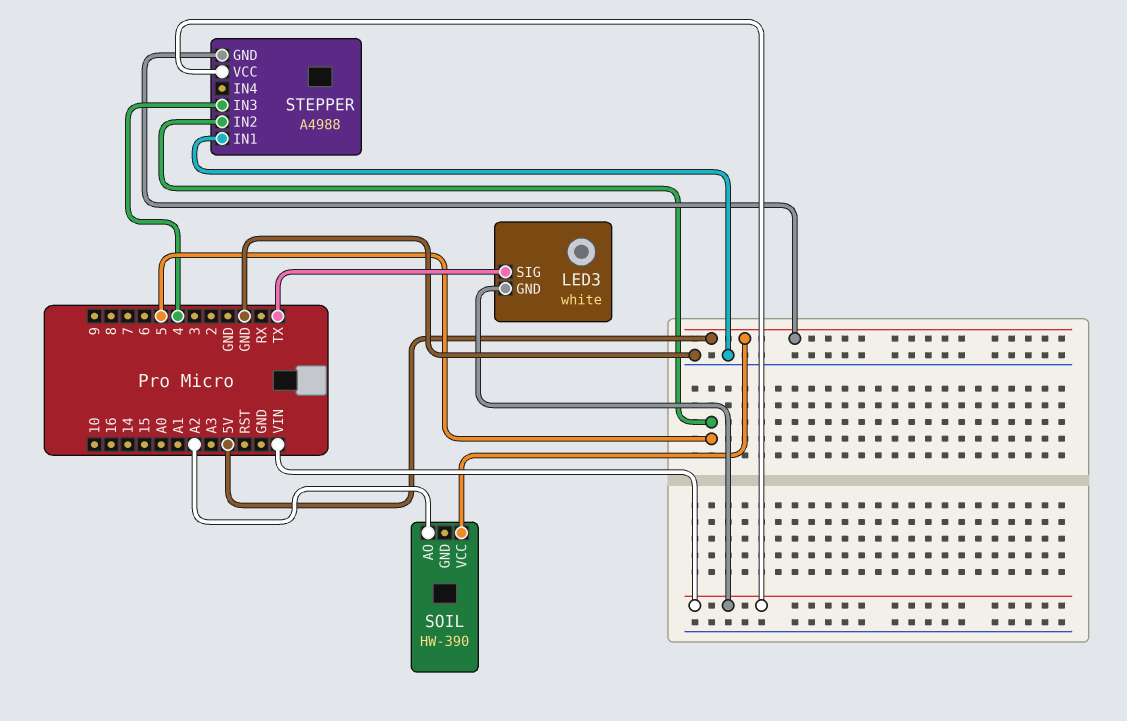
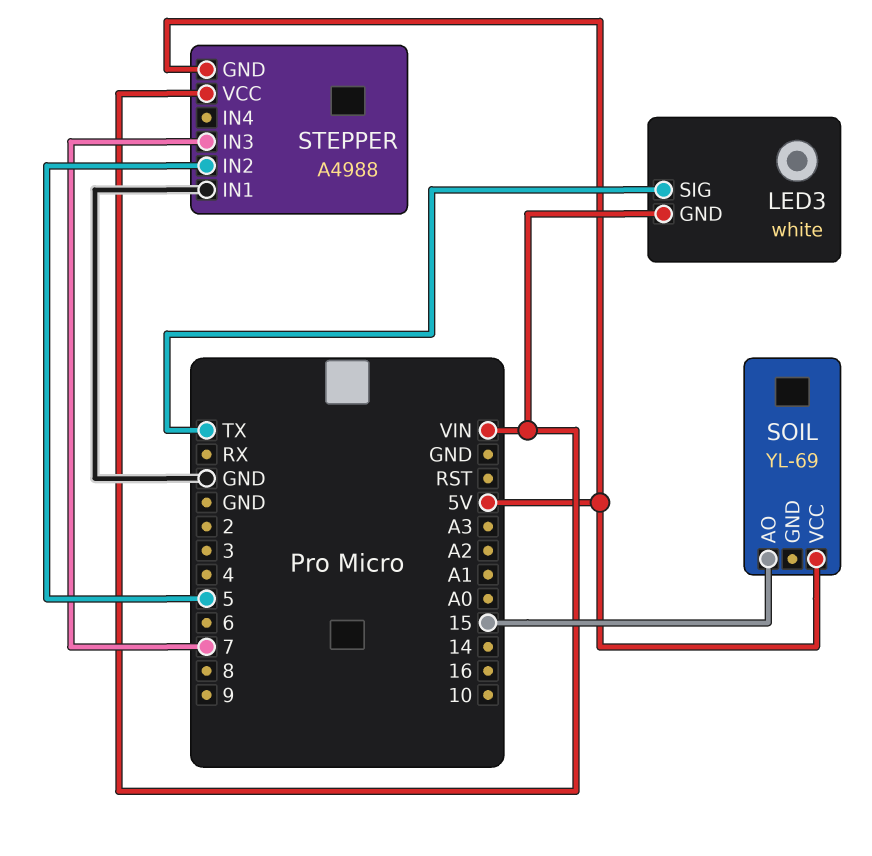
SOIL: HW-390 -> YL-69
SOIL pin AO: A2 -> 15
STEPPER pin IN3: 4 -> 7

